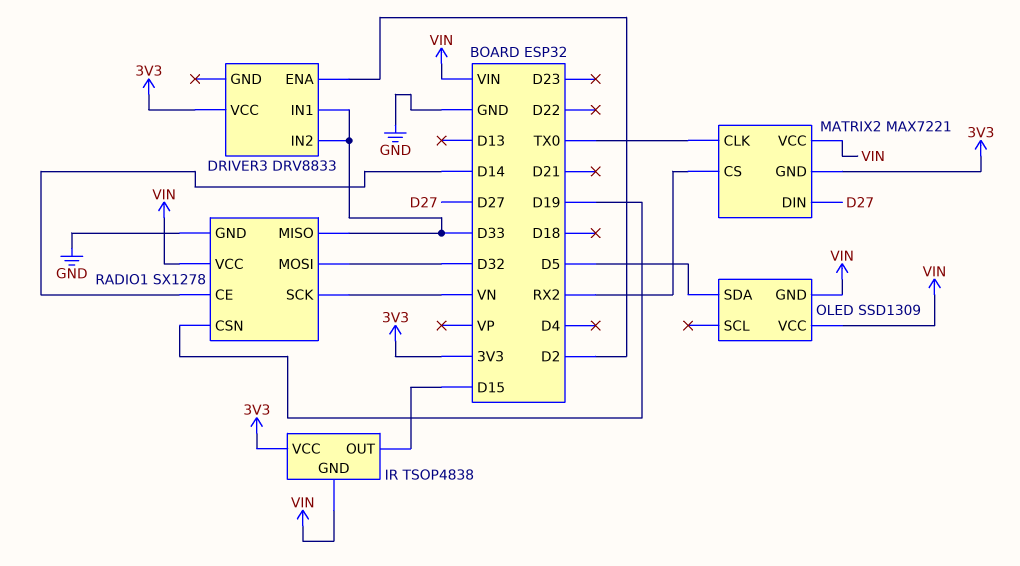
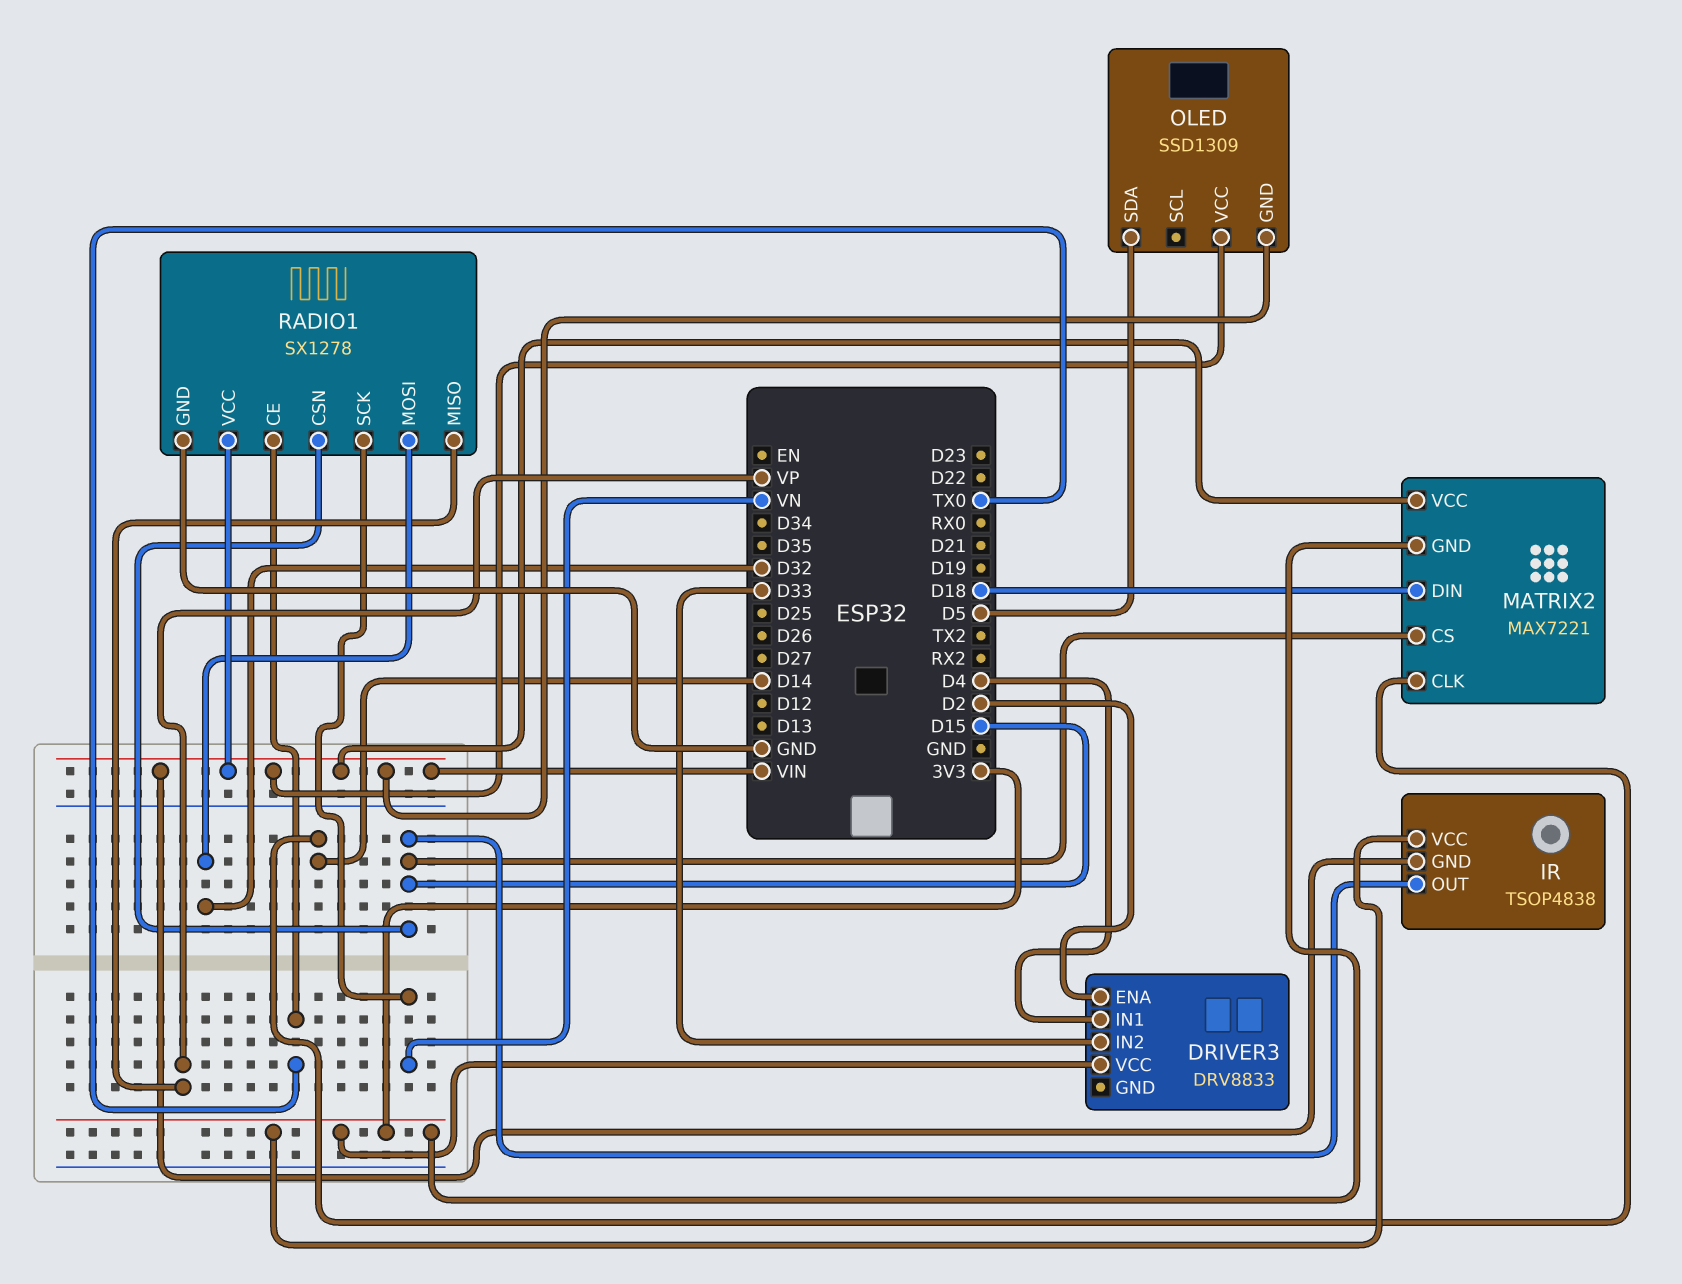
DRIVER3 pin IN1: D33 -> D4
MATRIX2 pin CLK: TX0 -> D14
MATRIX2 pin CS: RX2 -> D15
MATRIX2 pin DIN: D27 -> D18
RADIO1 pin CE: D14 -> TX0
RADIO1 pin CSN: D19 -> D15
RADIO1 pin MISO: D33 -> VP

